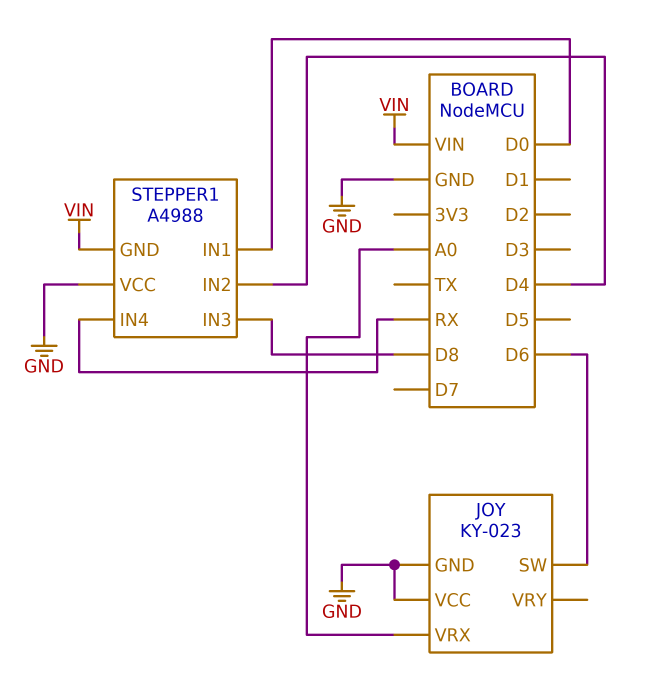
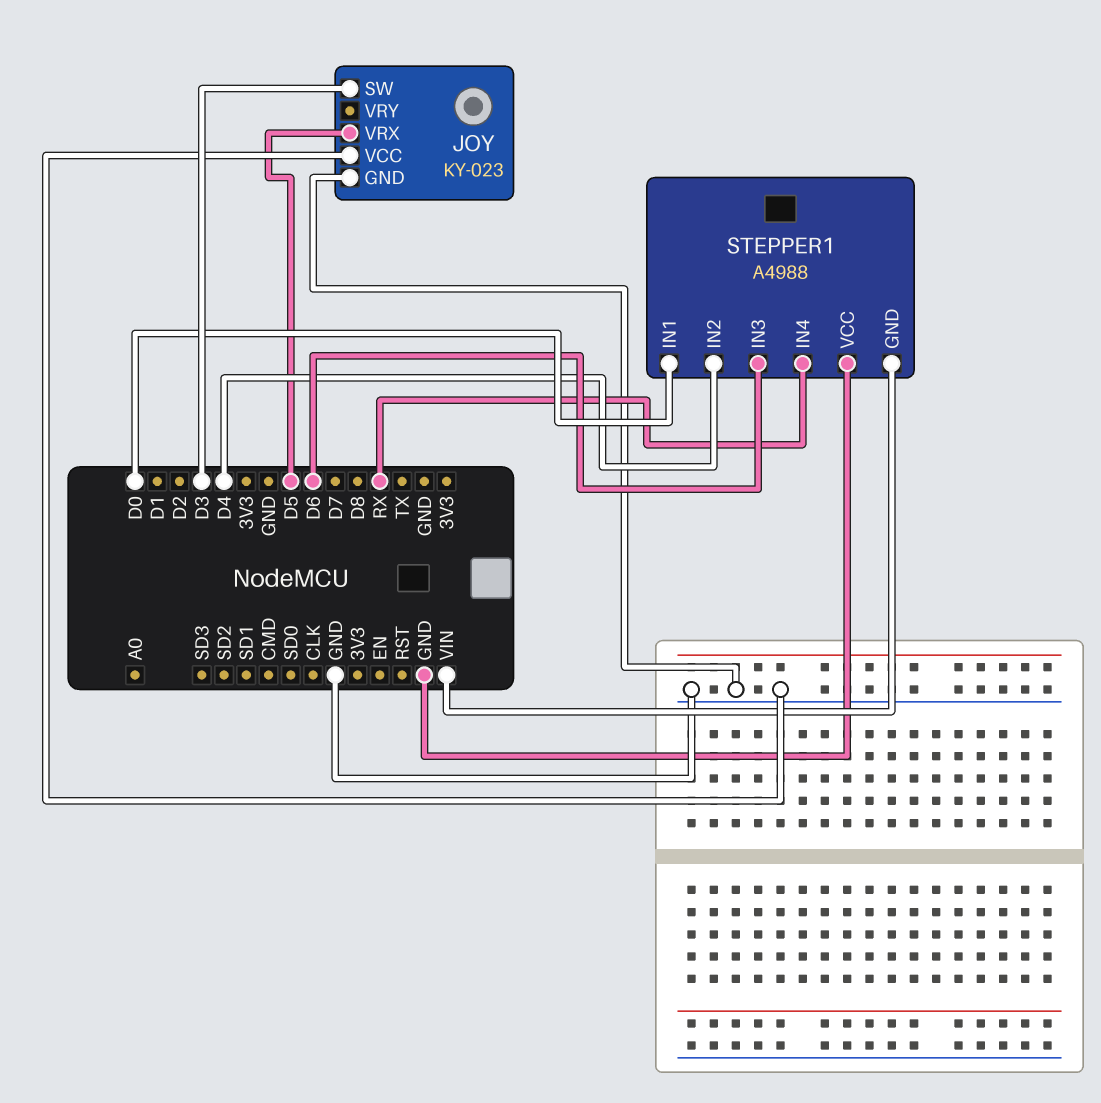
JOY pin SW: D6 -> D3
JOY pin VRX: A0 -> D5
STEPPER1 pin IN3: D8 -> D6

